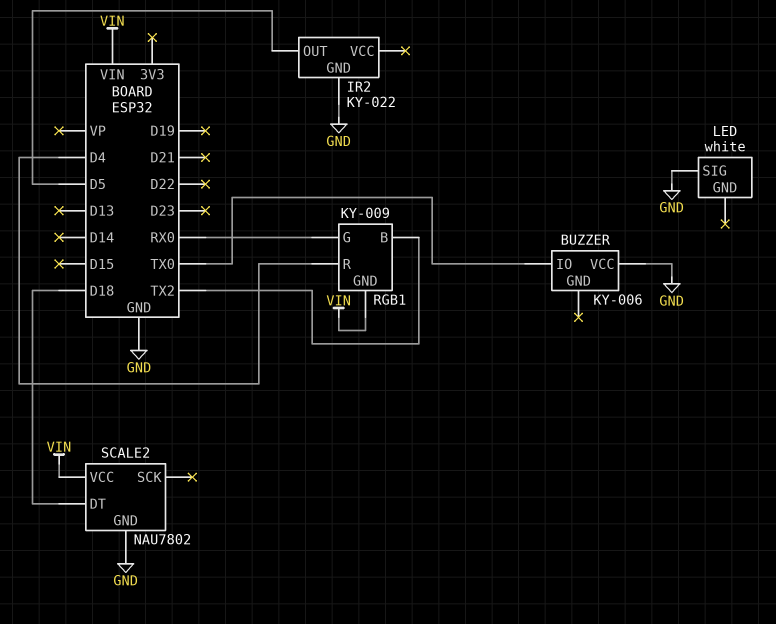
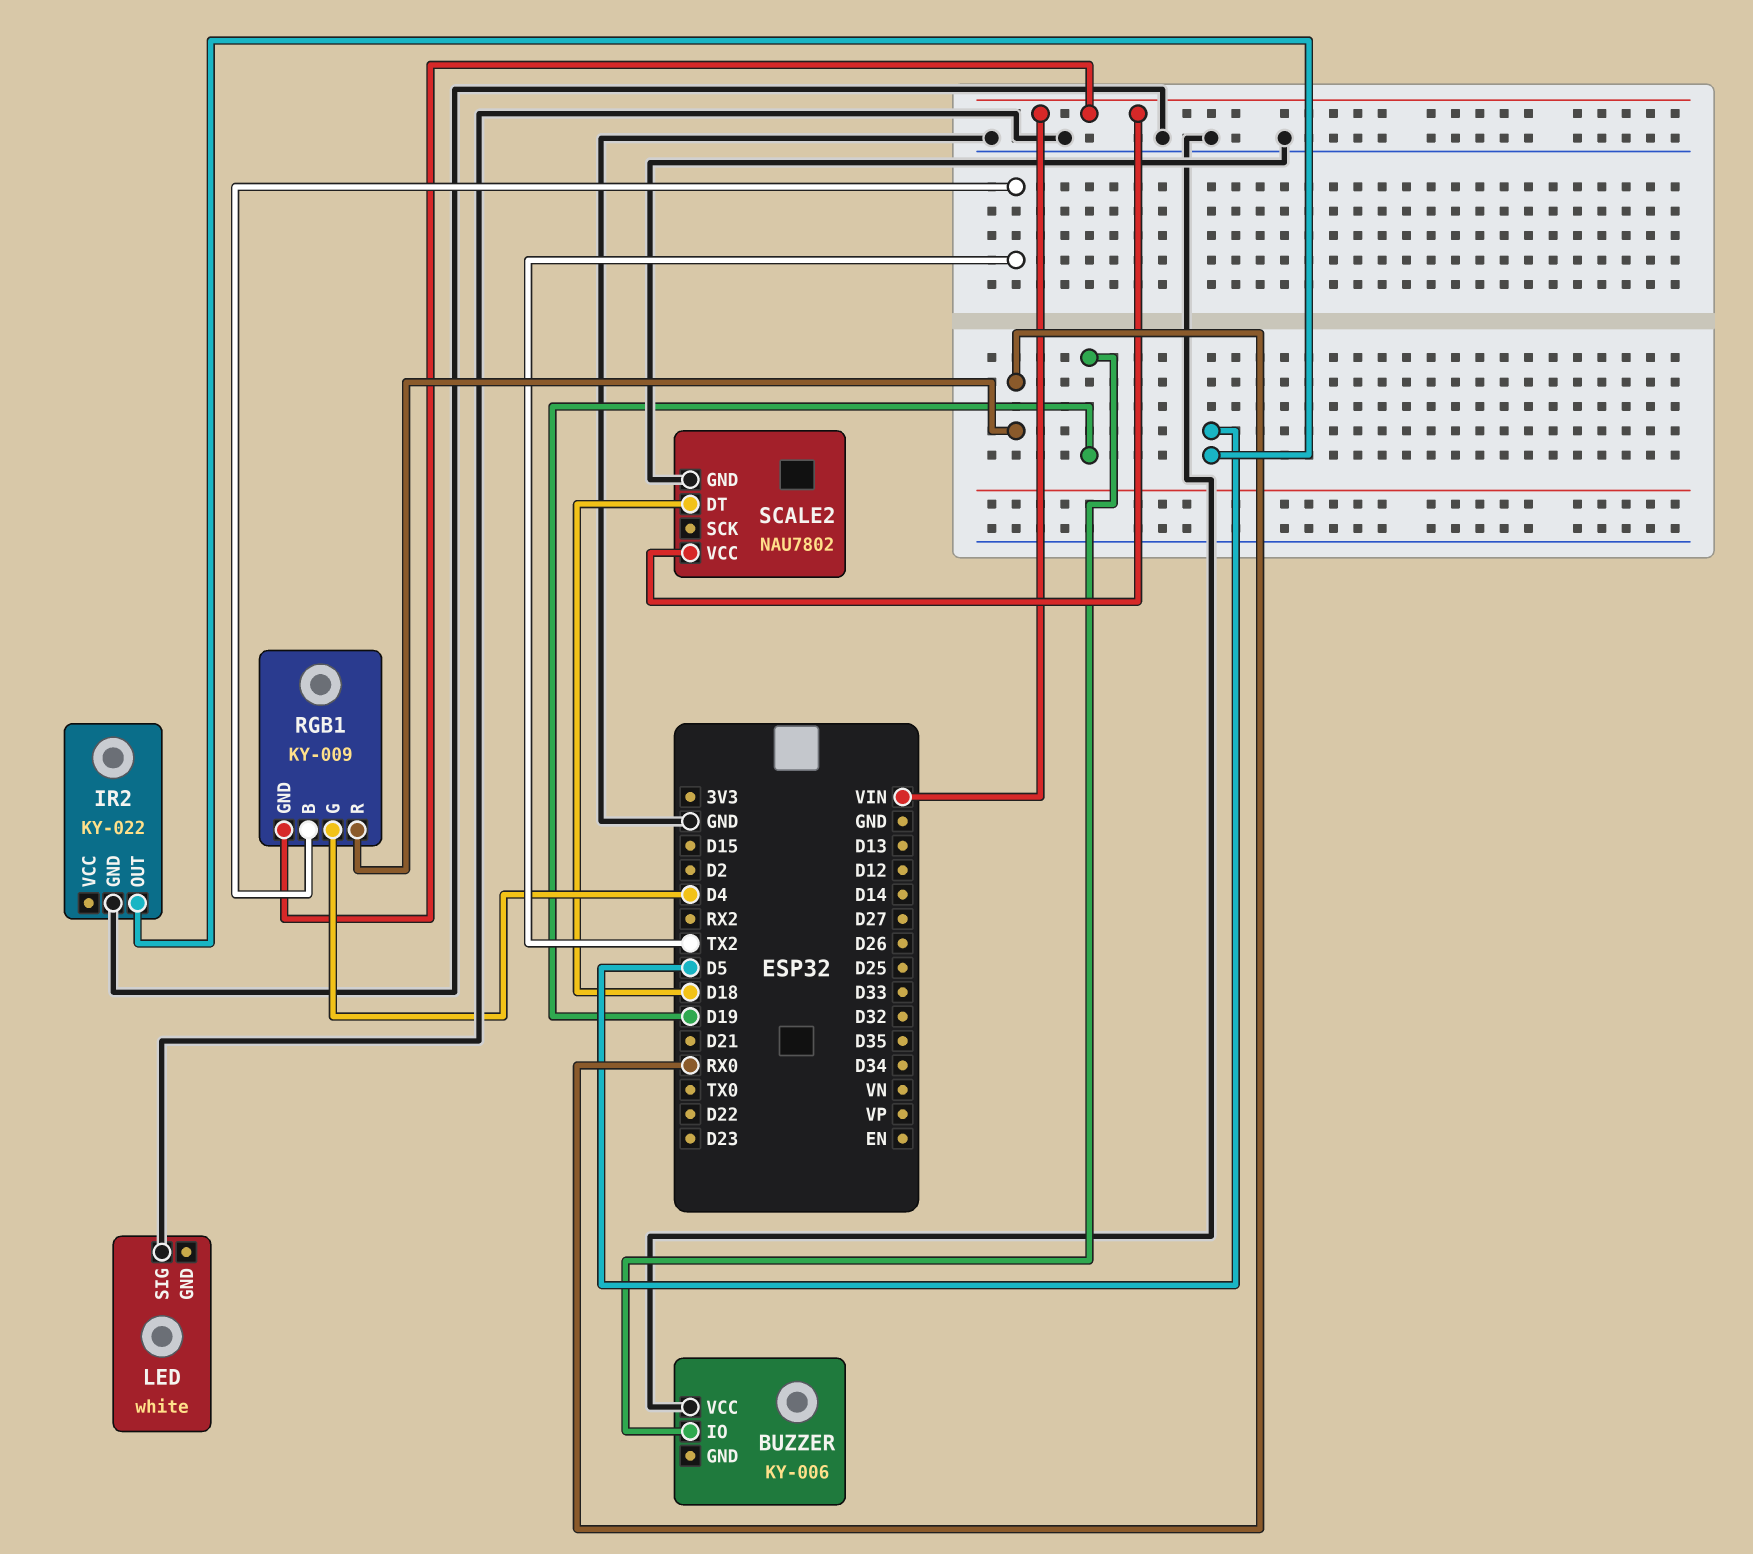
BUZZER pin IO: TX0 -> D19
RGB1 pin G: RX0 -> D4
RGB1 pin R: D4 -> RX0

